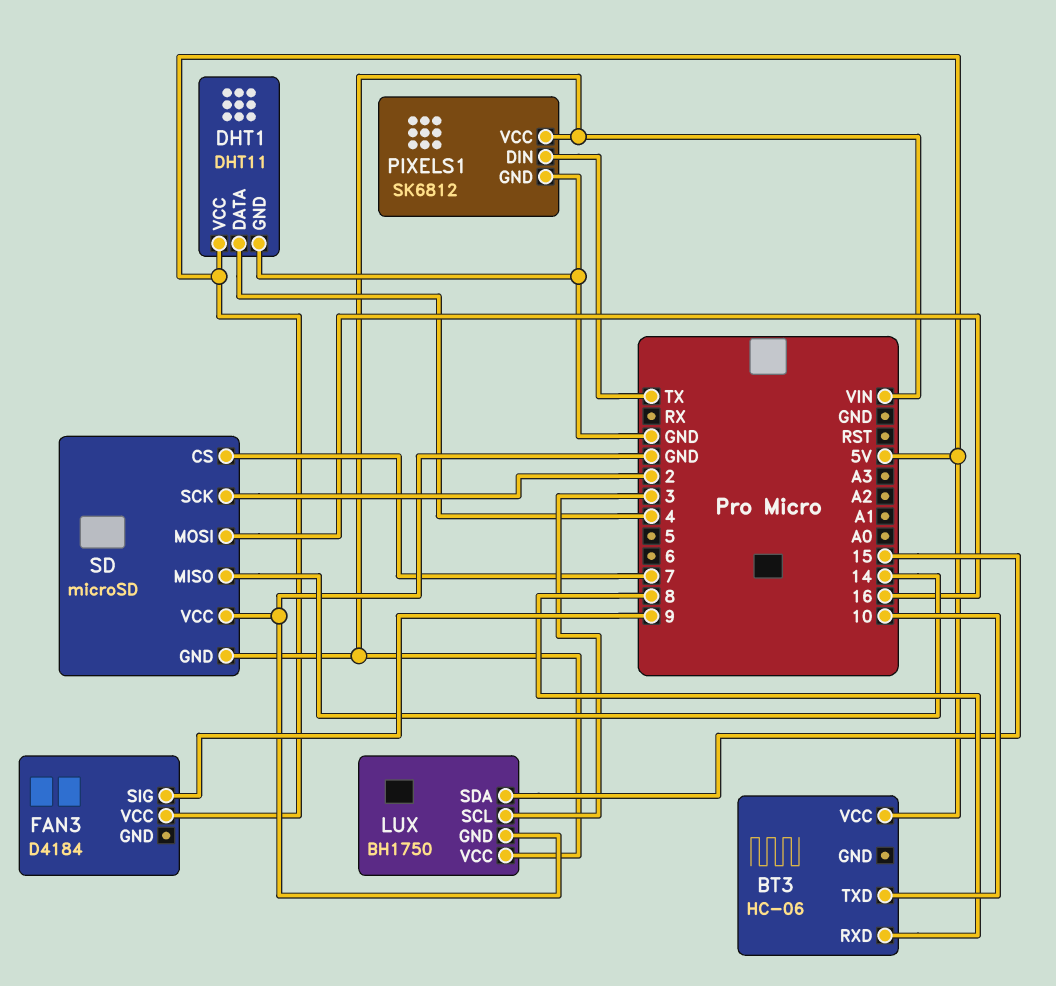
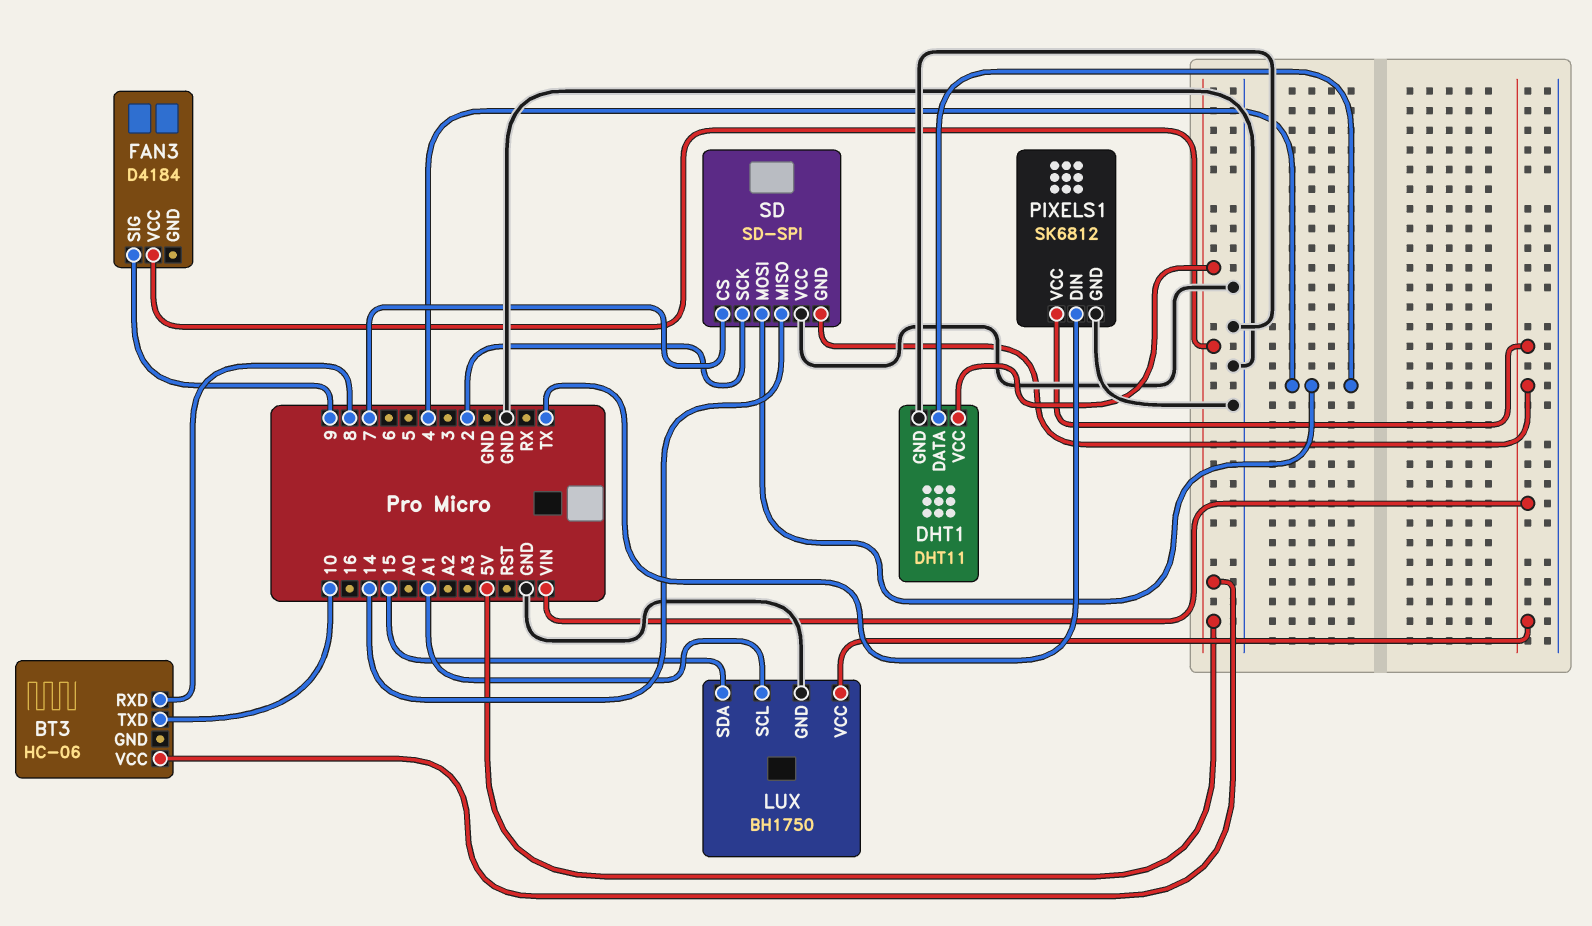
LUX pin SCL: 3 -> A1
SD: microSD -> SD-SPI
SD pin MOSI: 16 -> 4

